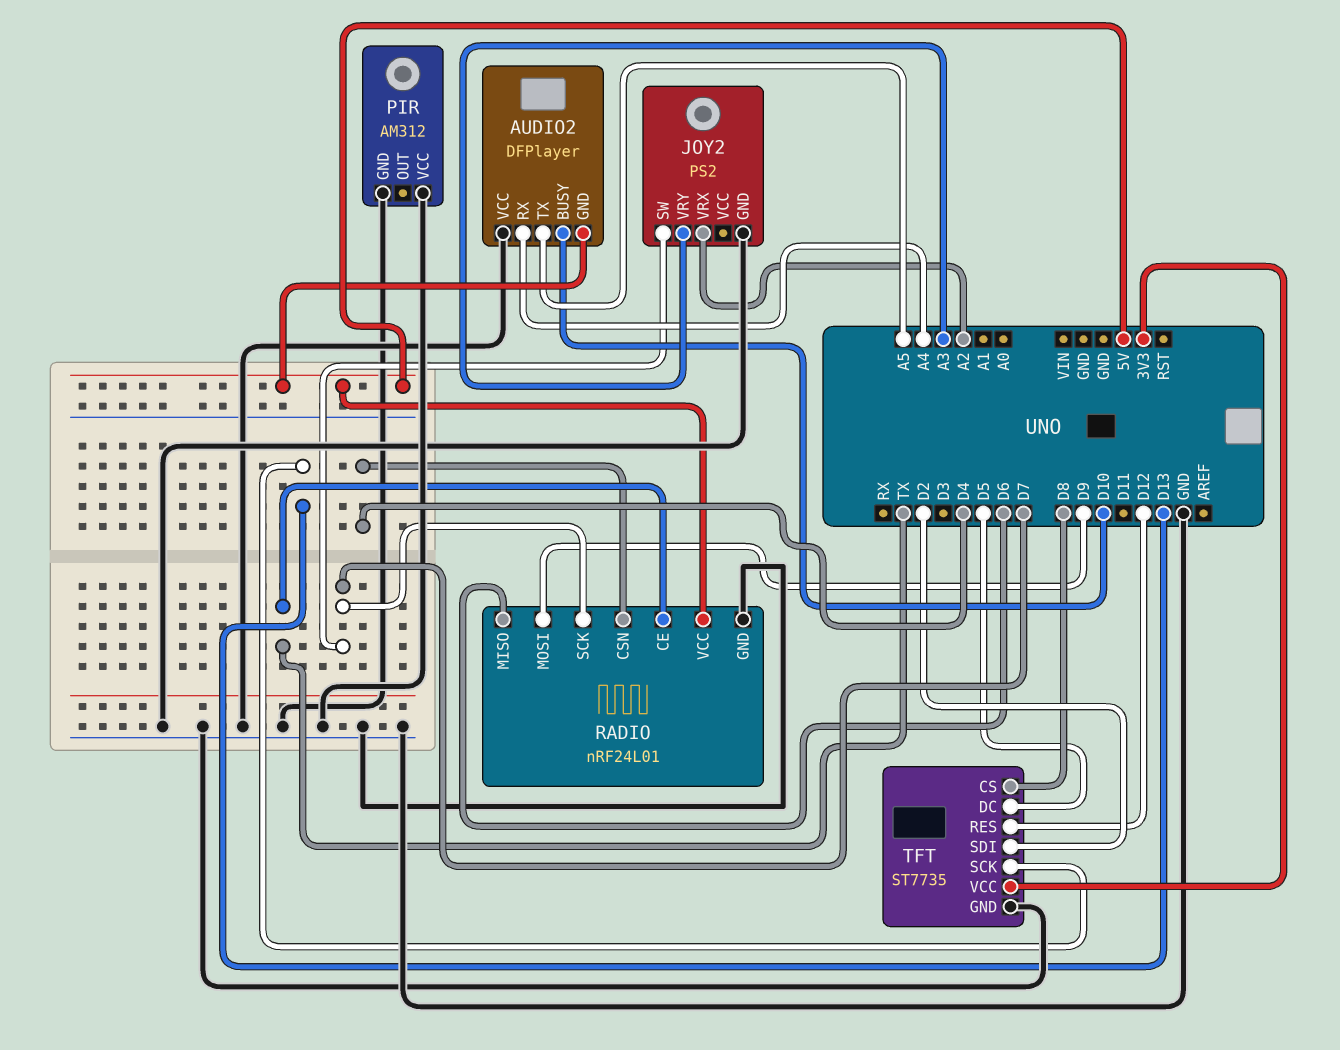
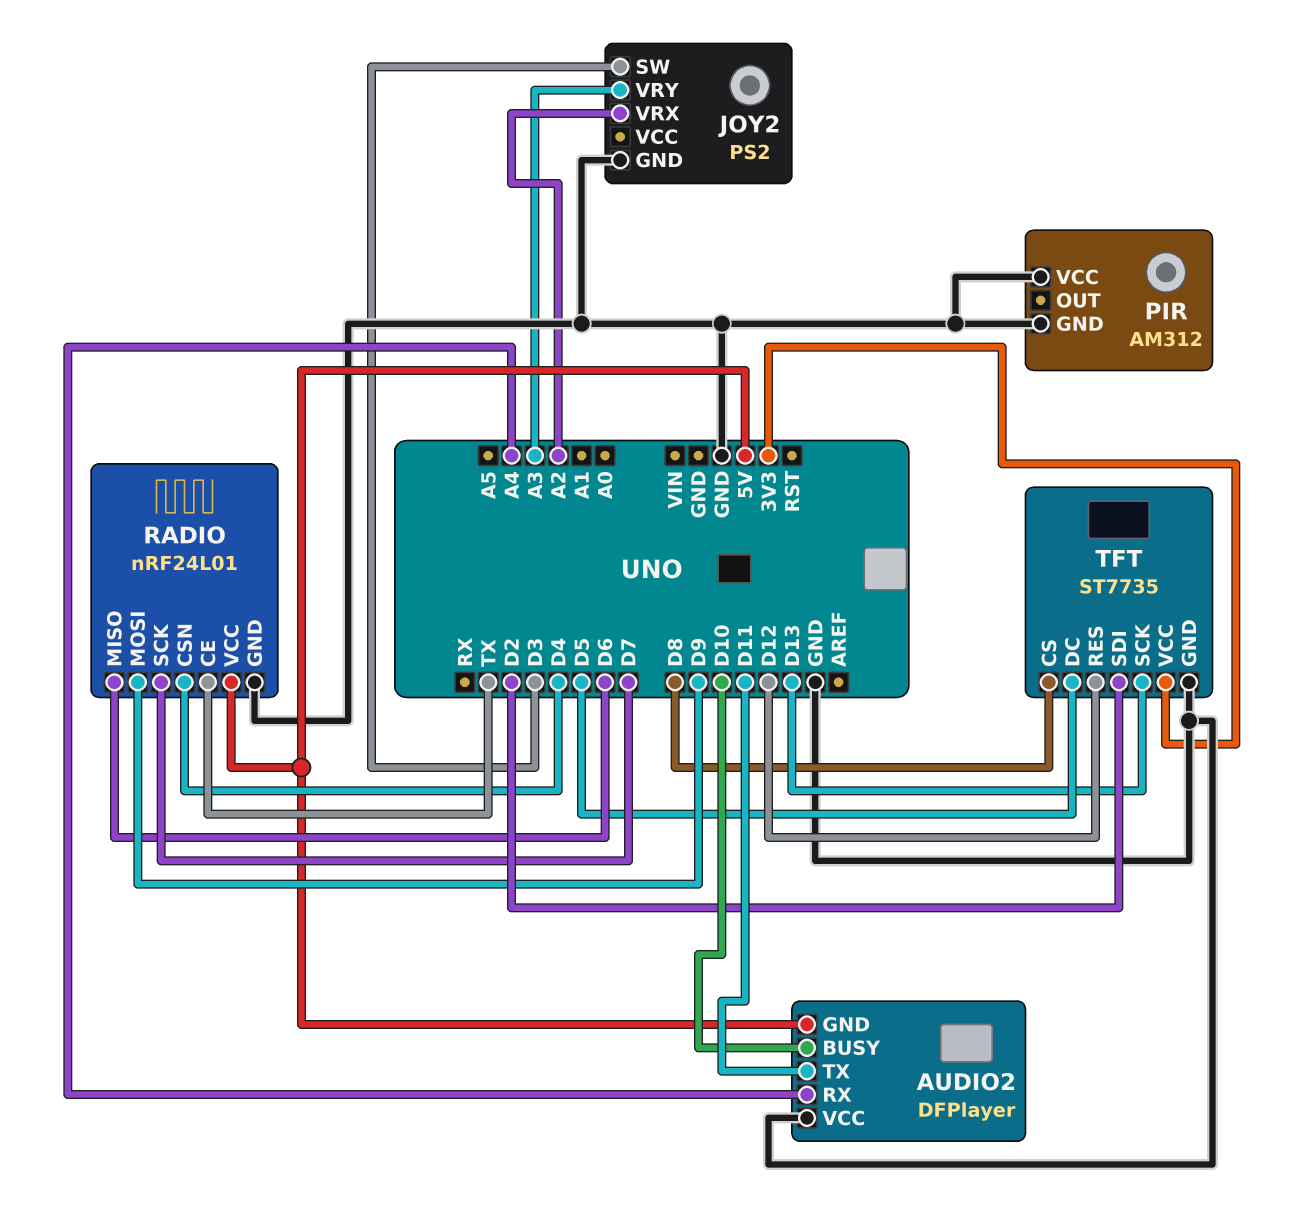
AUDIO2 pin TX: A5 -> D11
JOY2 pin SW: D7 -> D3

